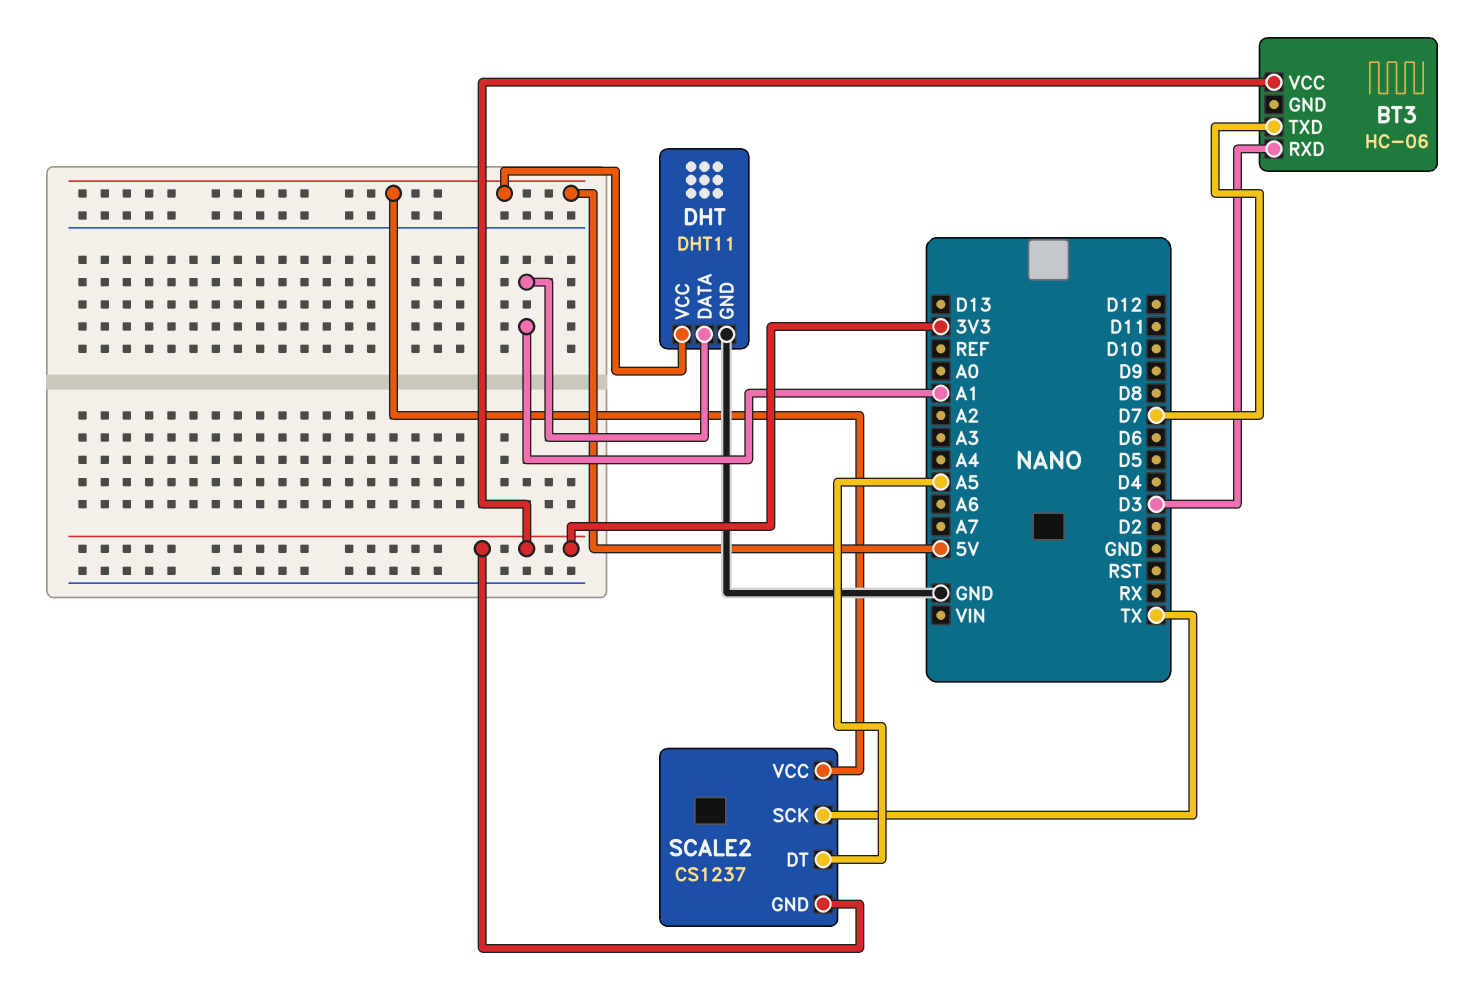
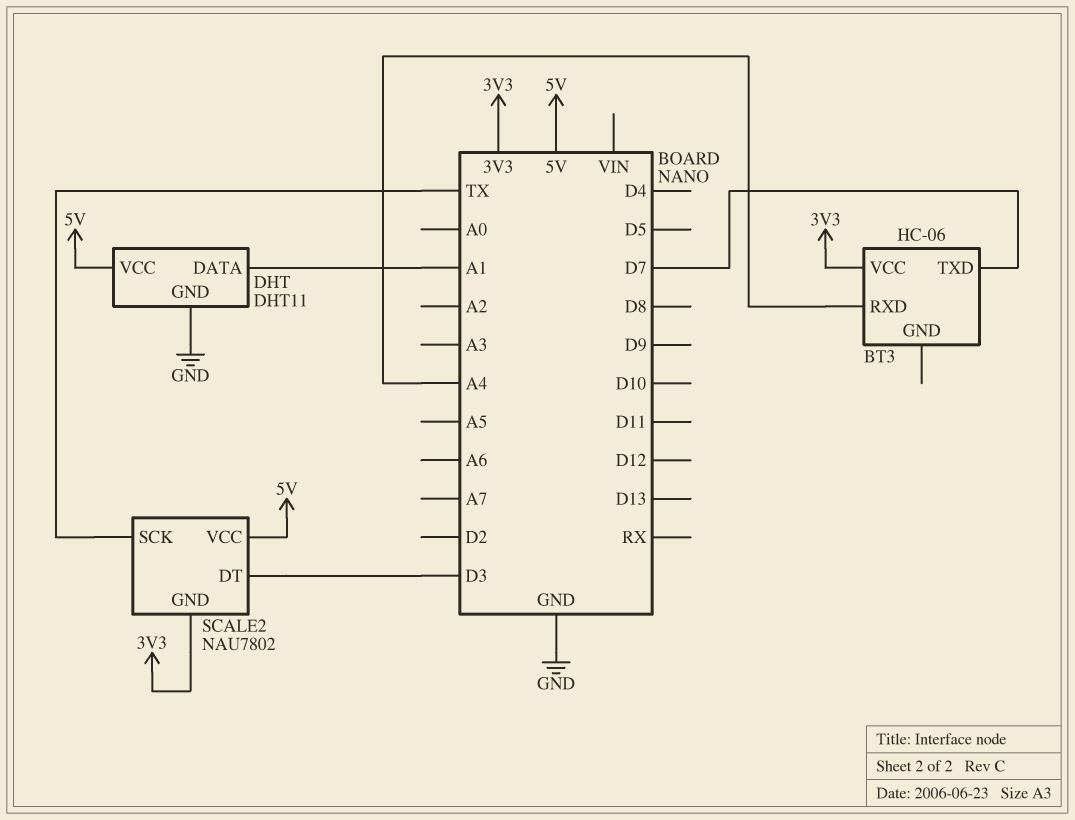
BT3 pin RXD: D3 -> A4
SCALE2: CS1237 -> NAU7802
SCALE2 pin DT: A5 -> D3

